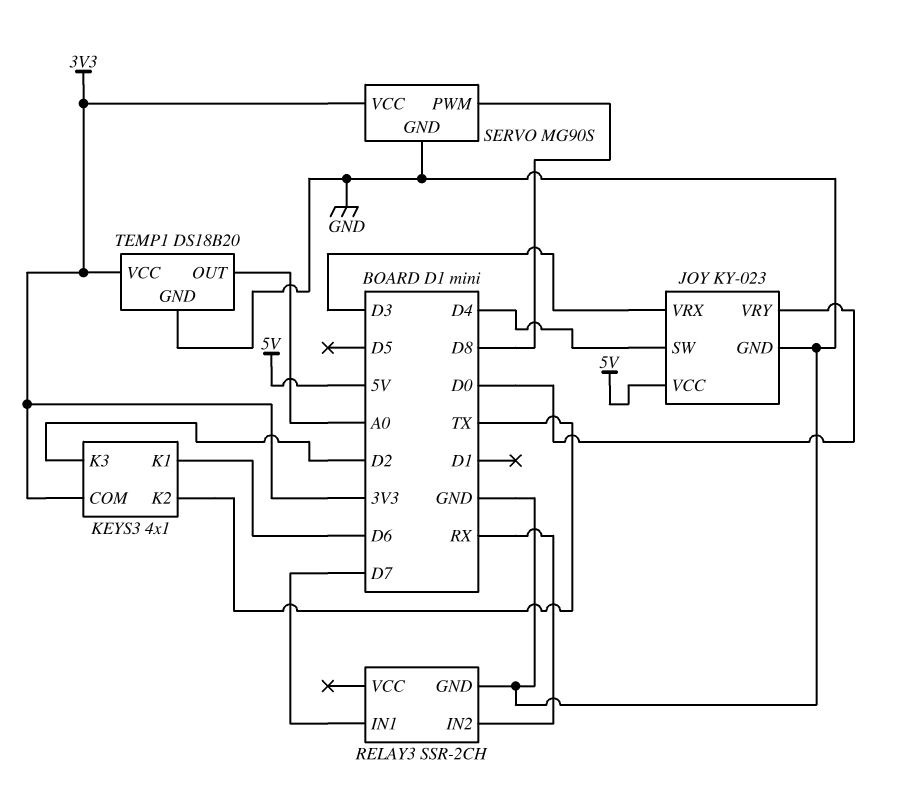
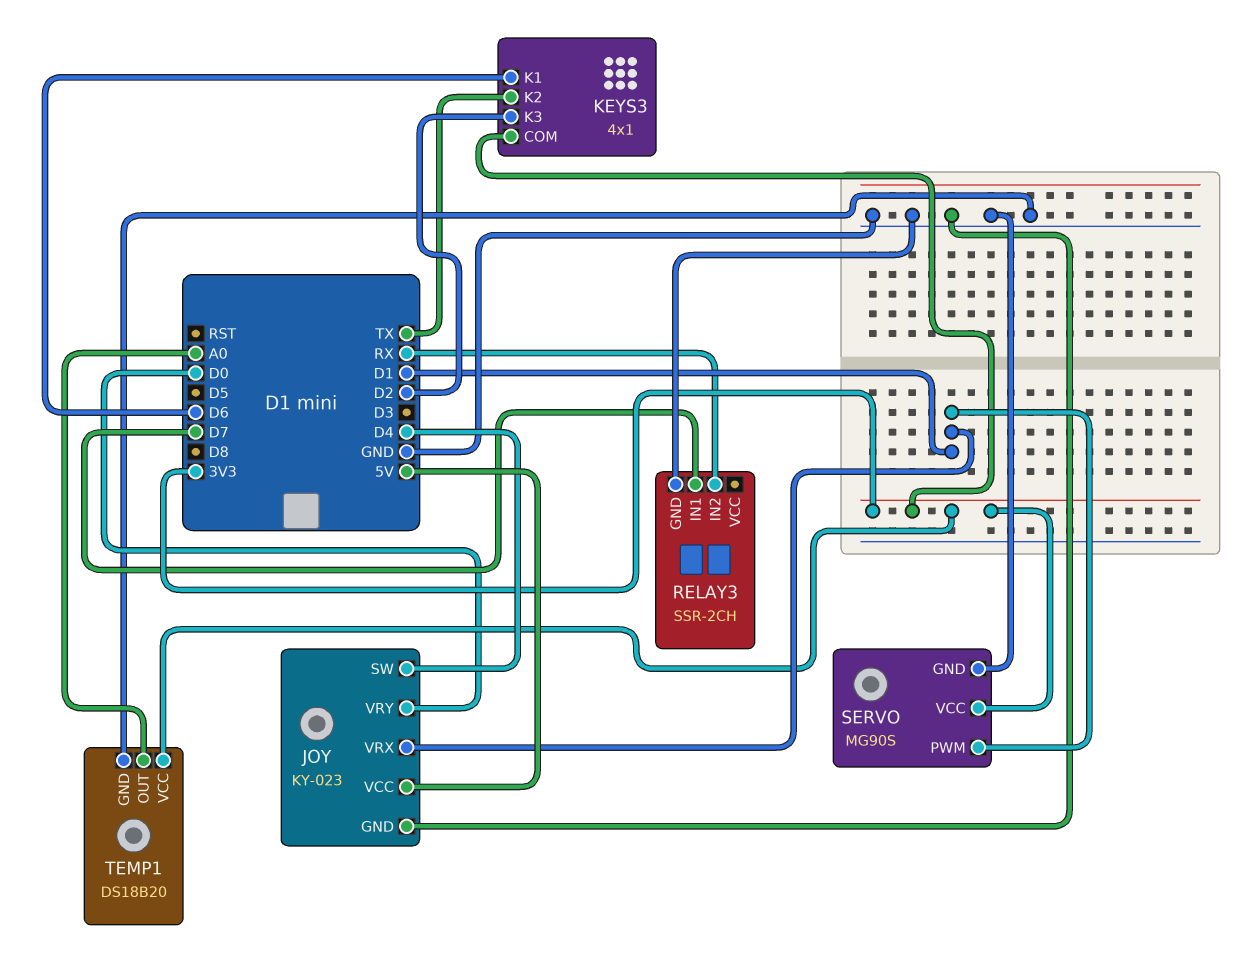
JOY pin VRX: D3 -> D1
SERVO pin PWM: D8 -> D1

